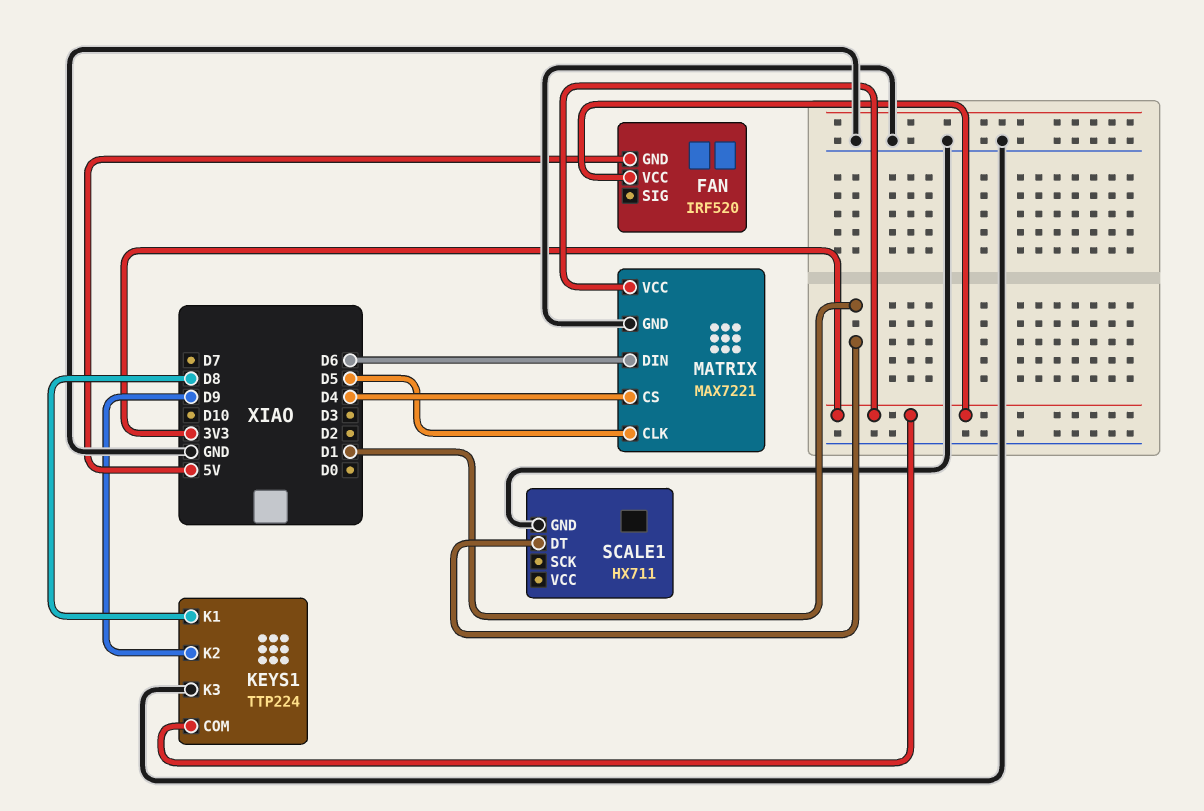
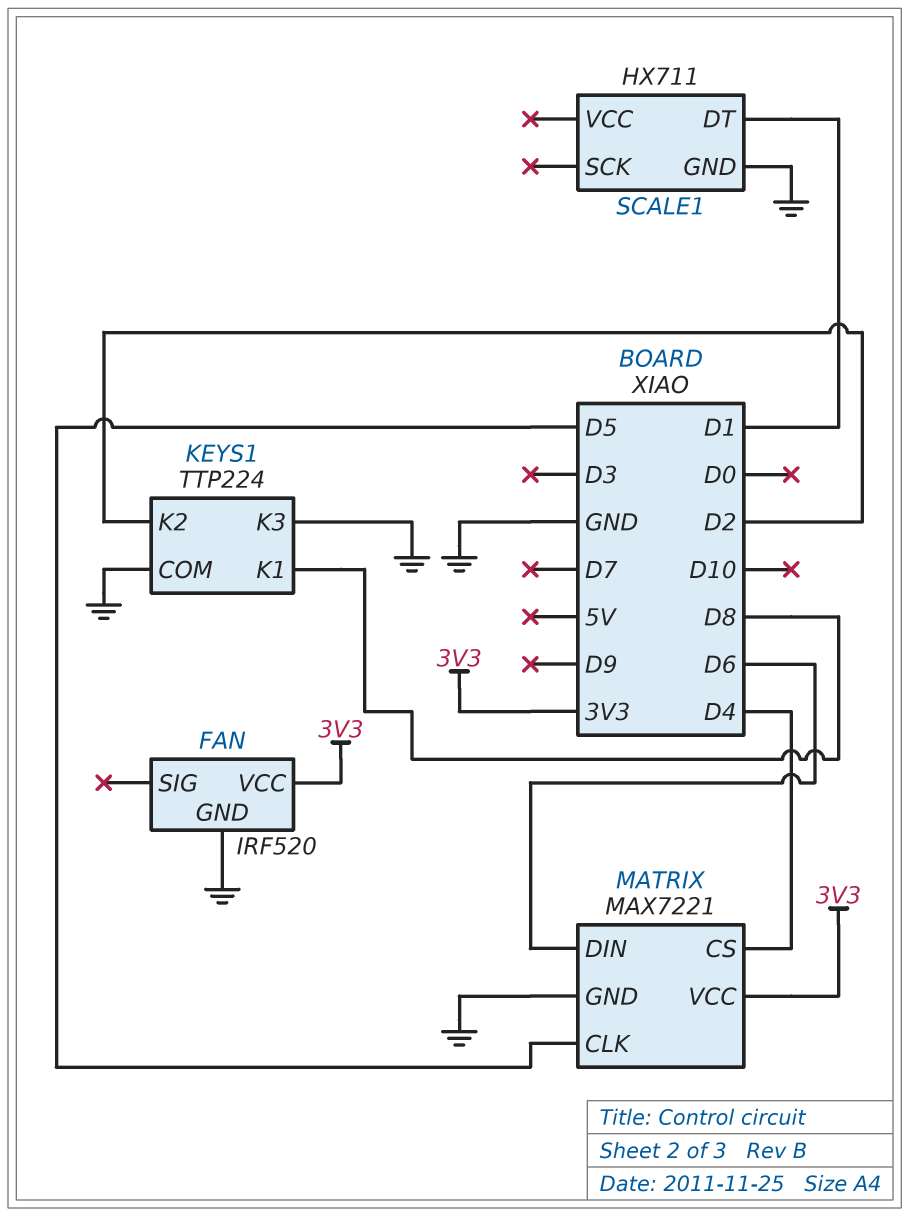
FAN pin GND: 5V -> GND
KEYS1 pin COM: 3V3 -> GND
KEYS1 pin K2: D9 -> D2

